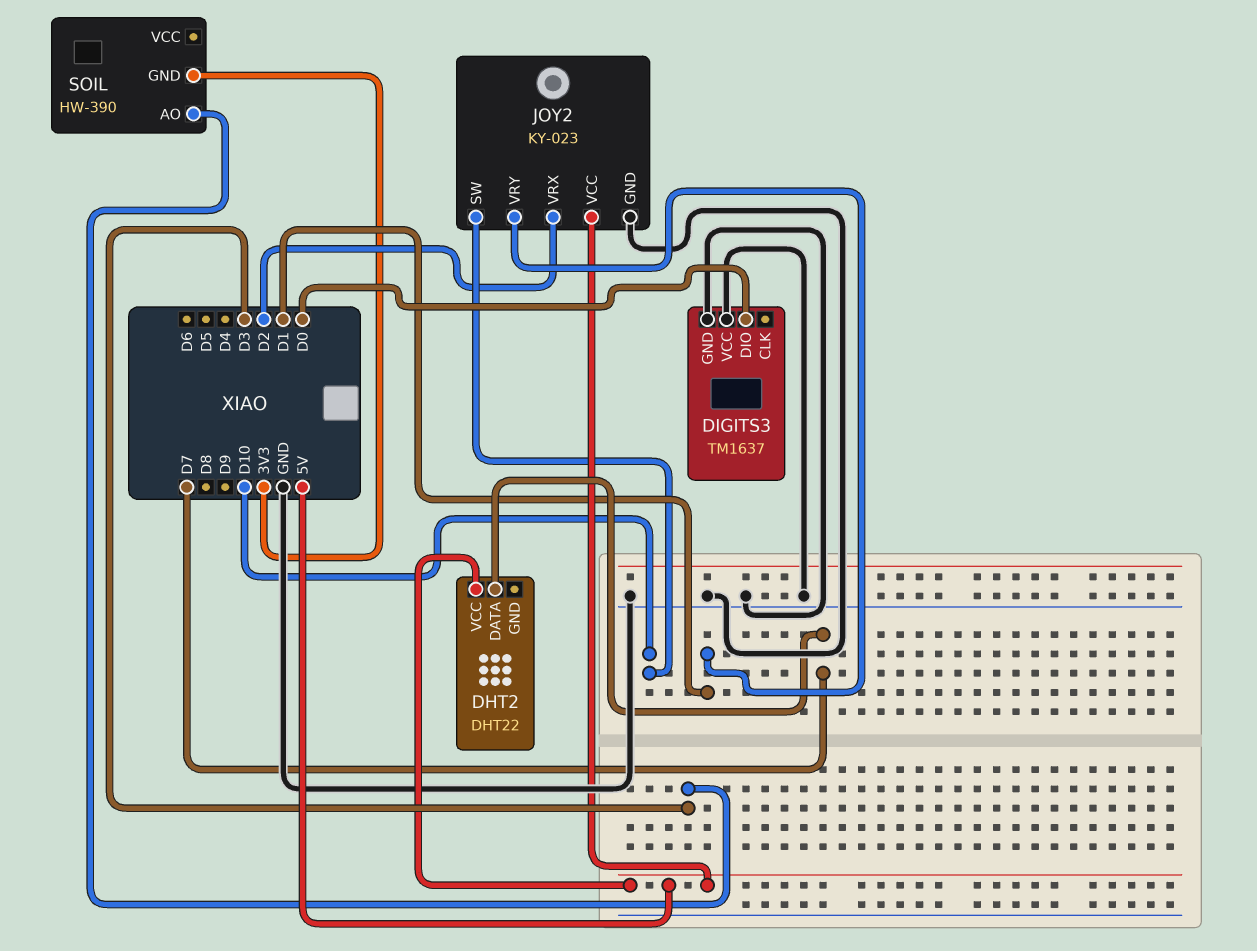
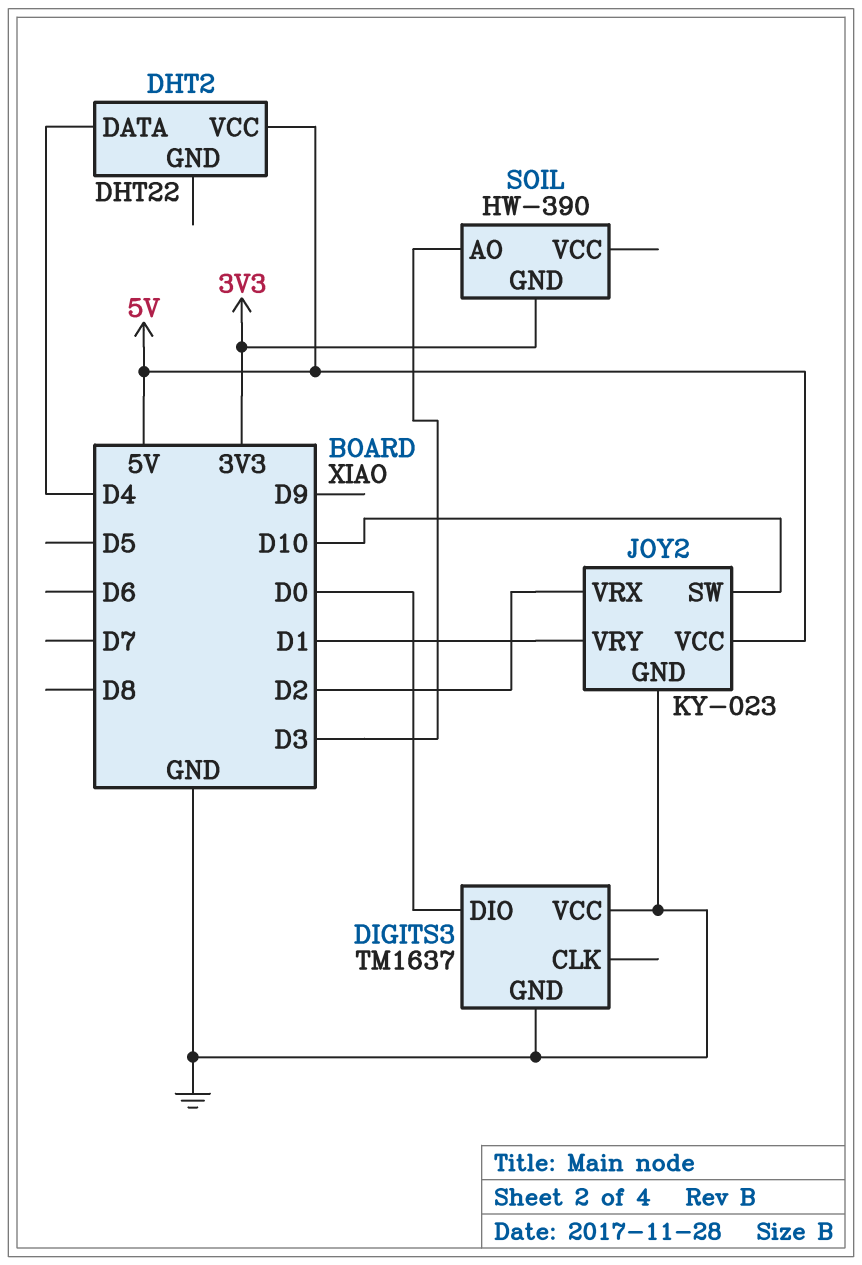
DHT2 pin DATA: D7 -> D4

